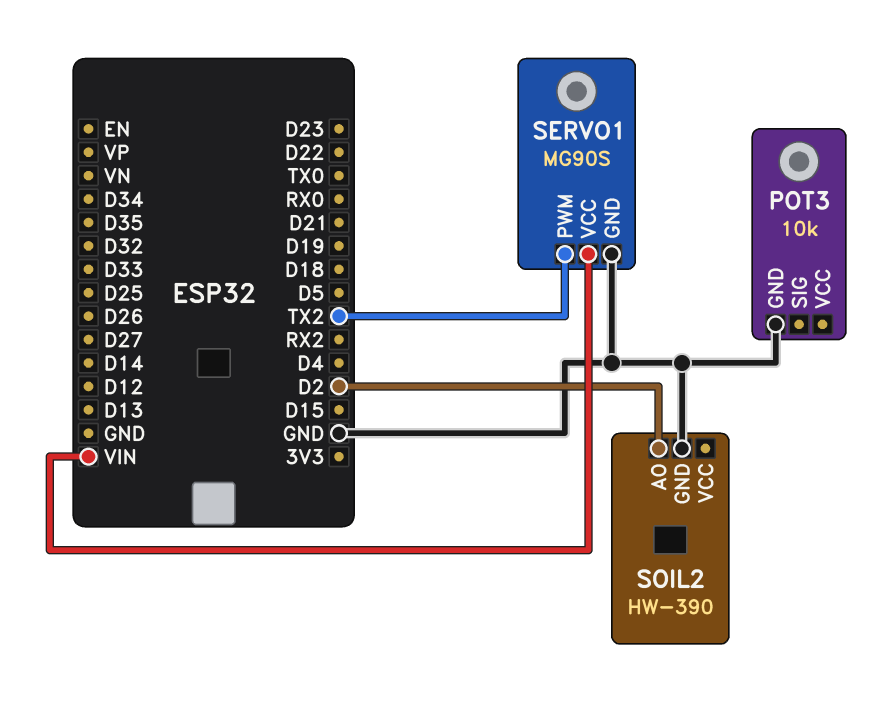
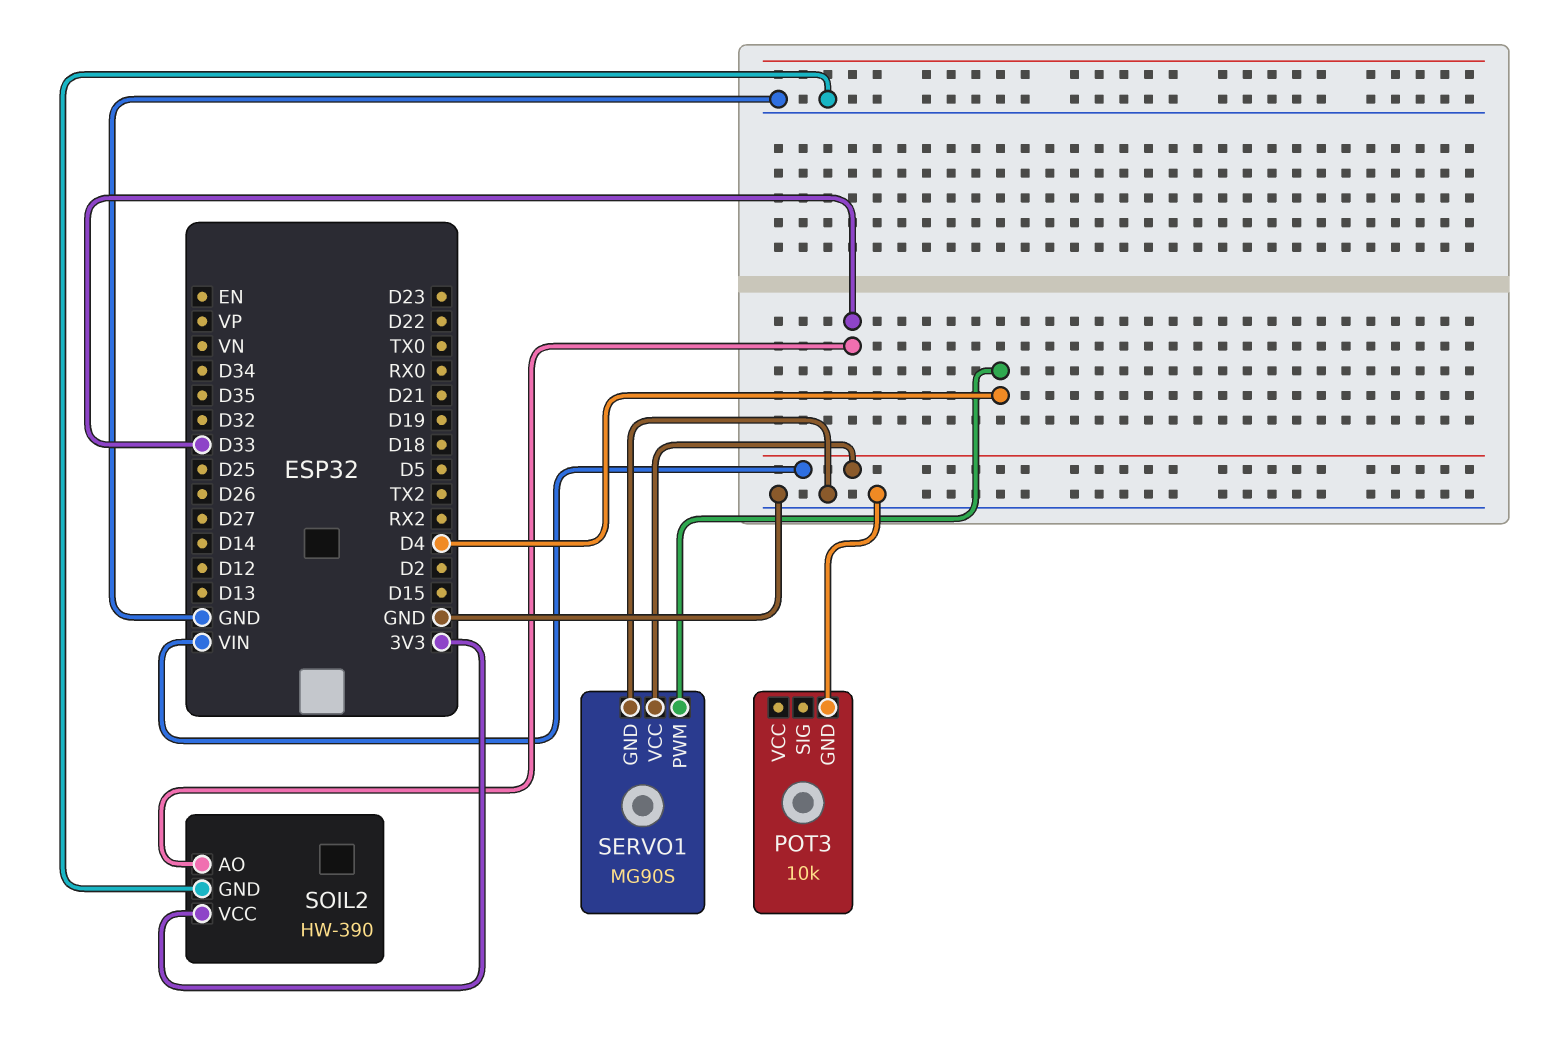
SERVO1 pin PWM: TX2 -> D4
SOIL2 pin AO: D2 -> D33
SOIL2 pin VCC: none -> 3V3

